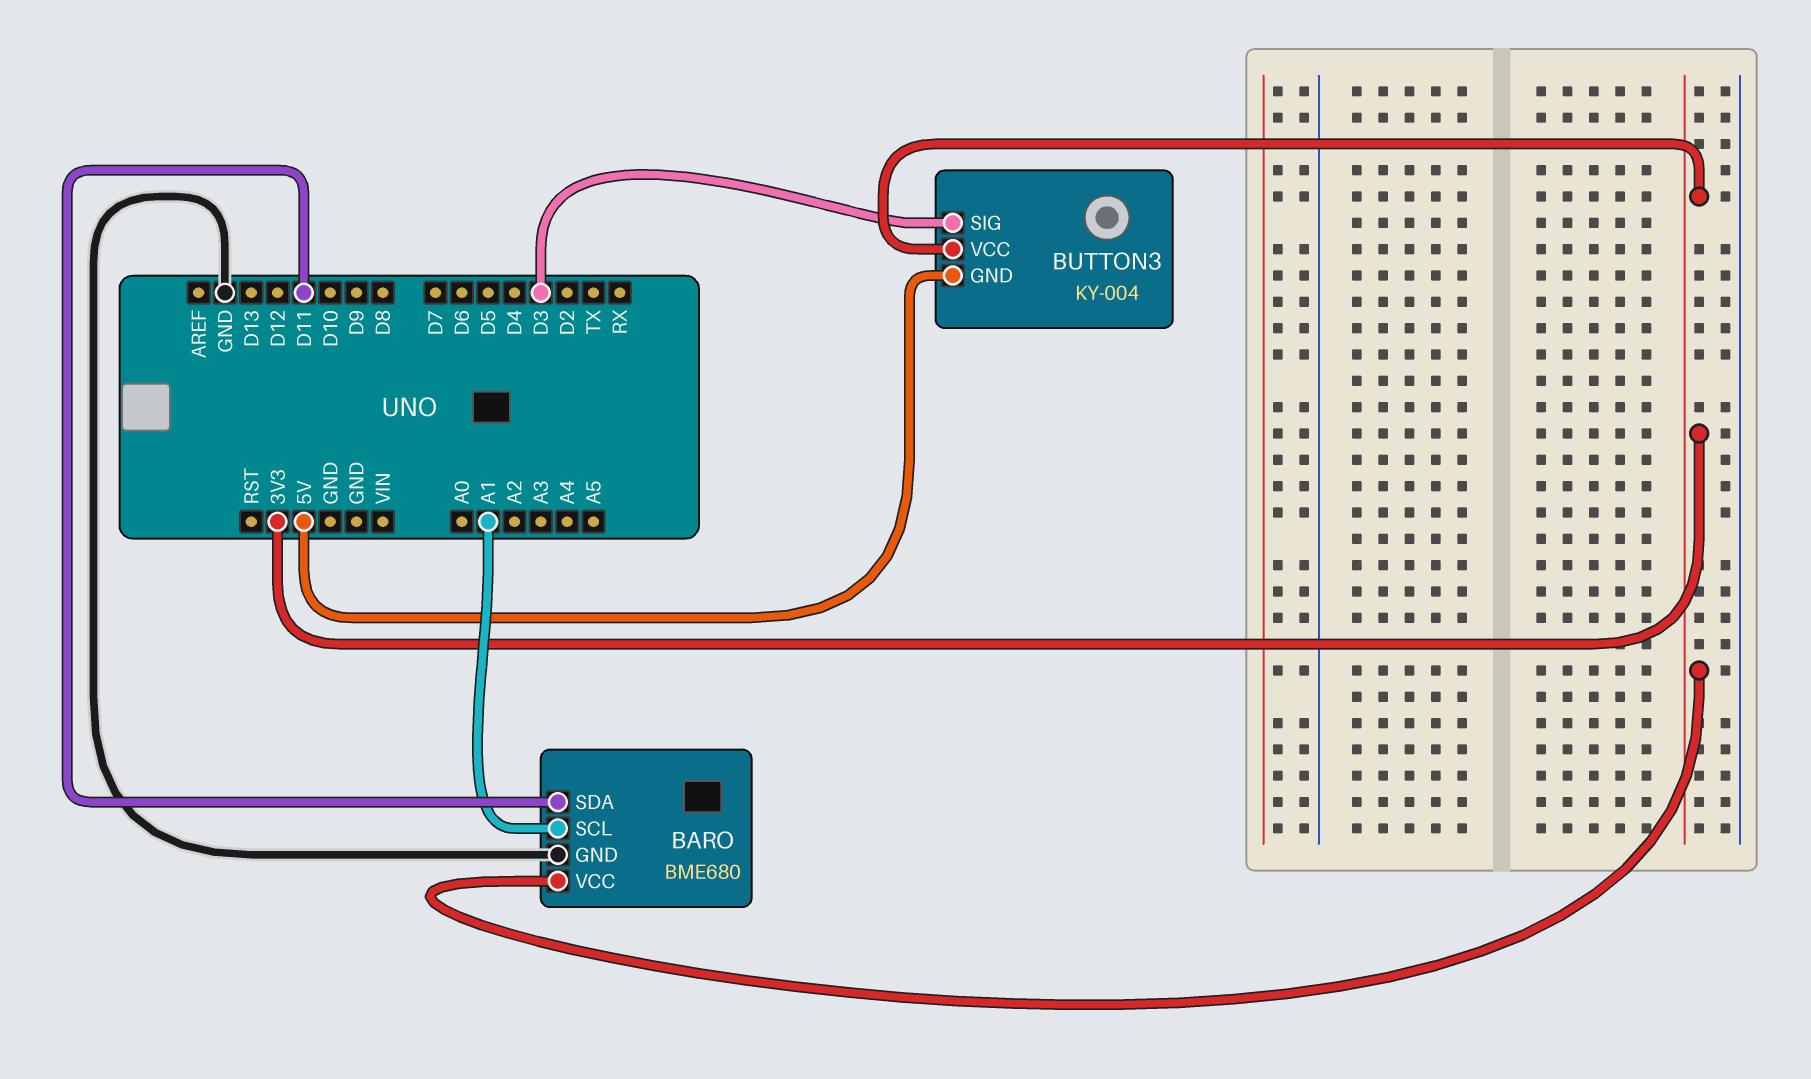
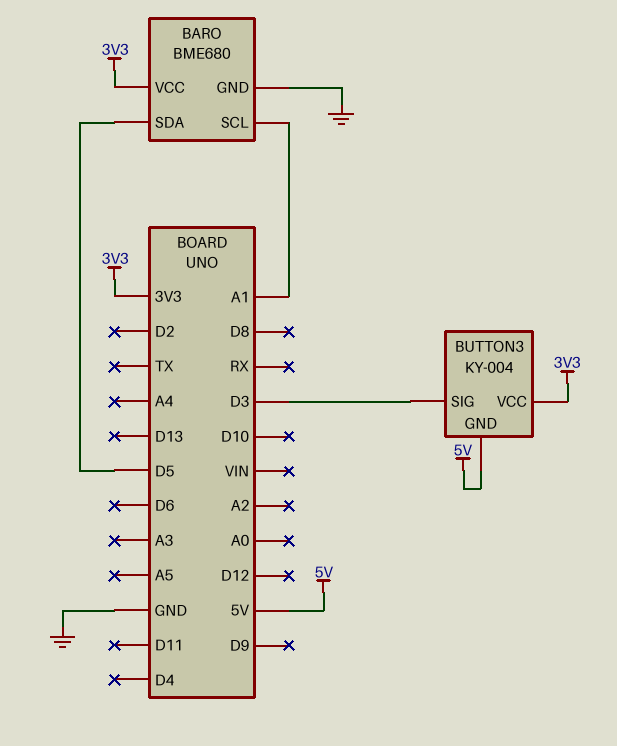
BARO pin SDA: D11 -> D5

